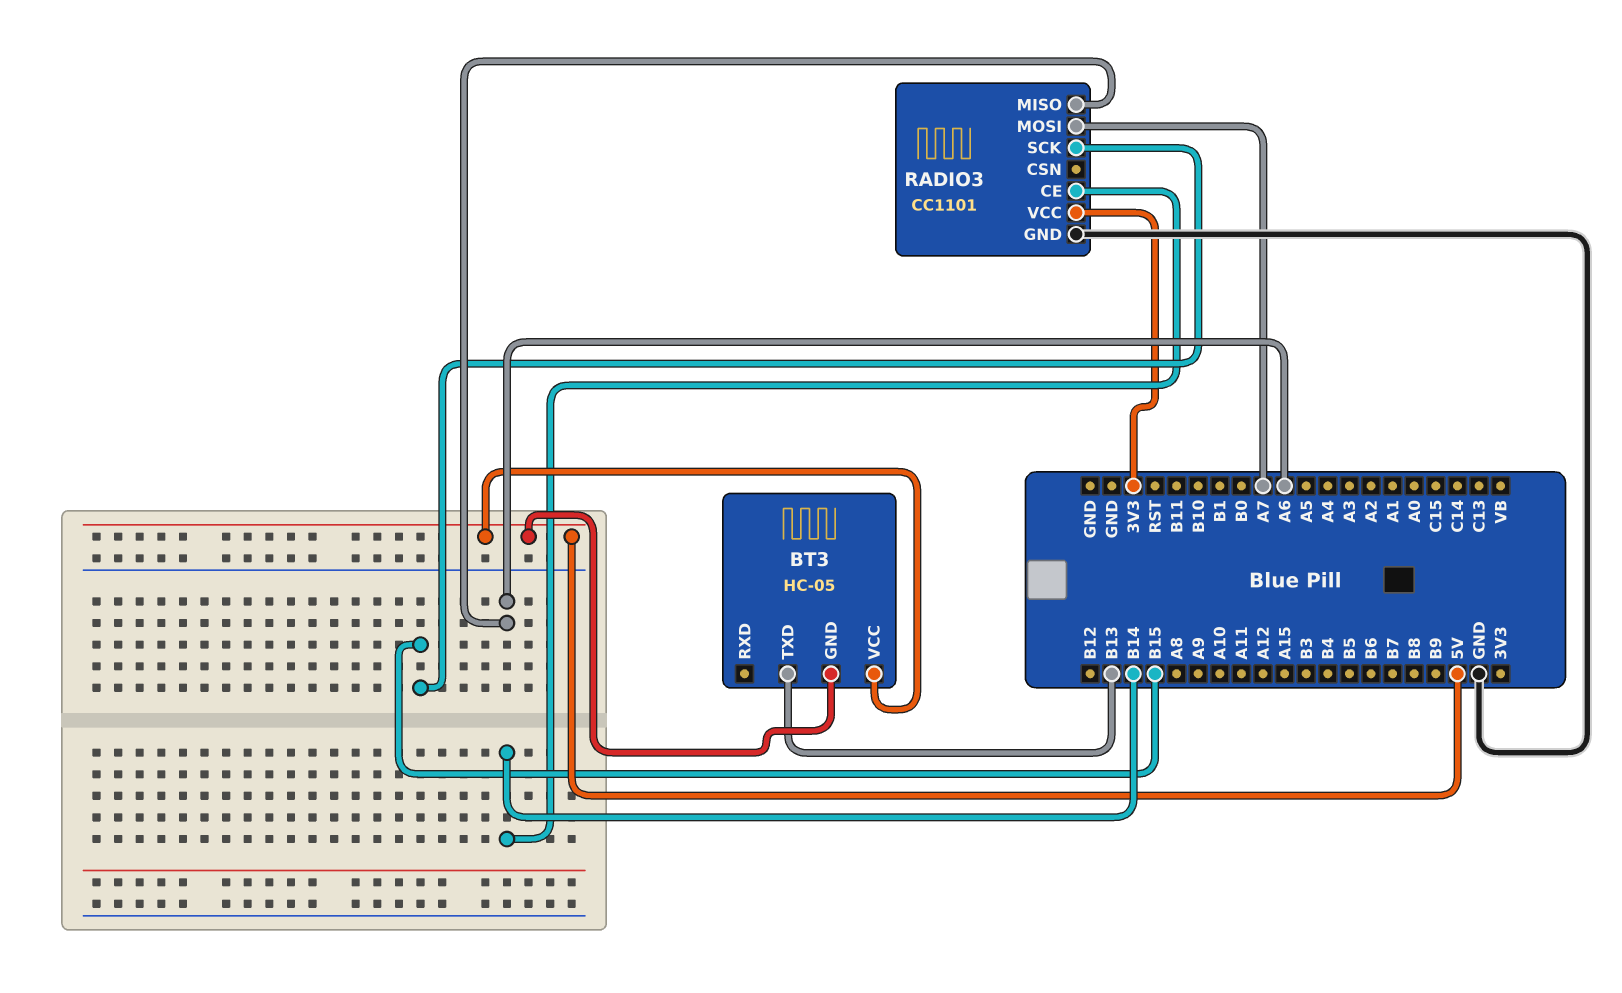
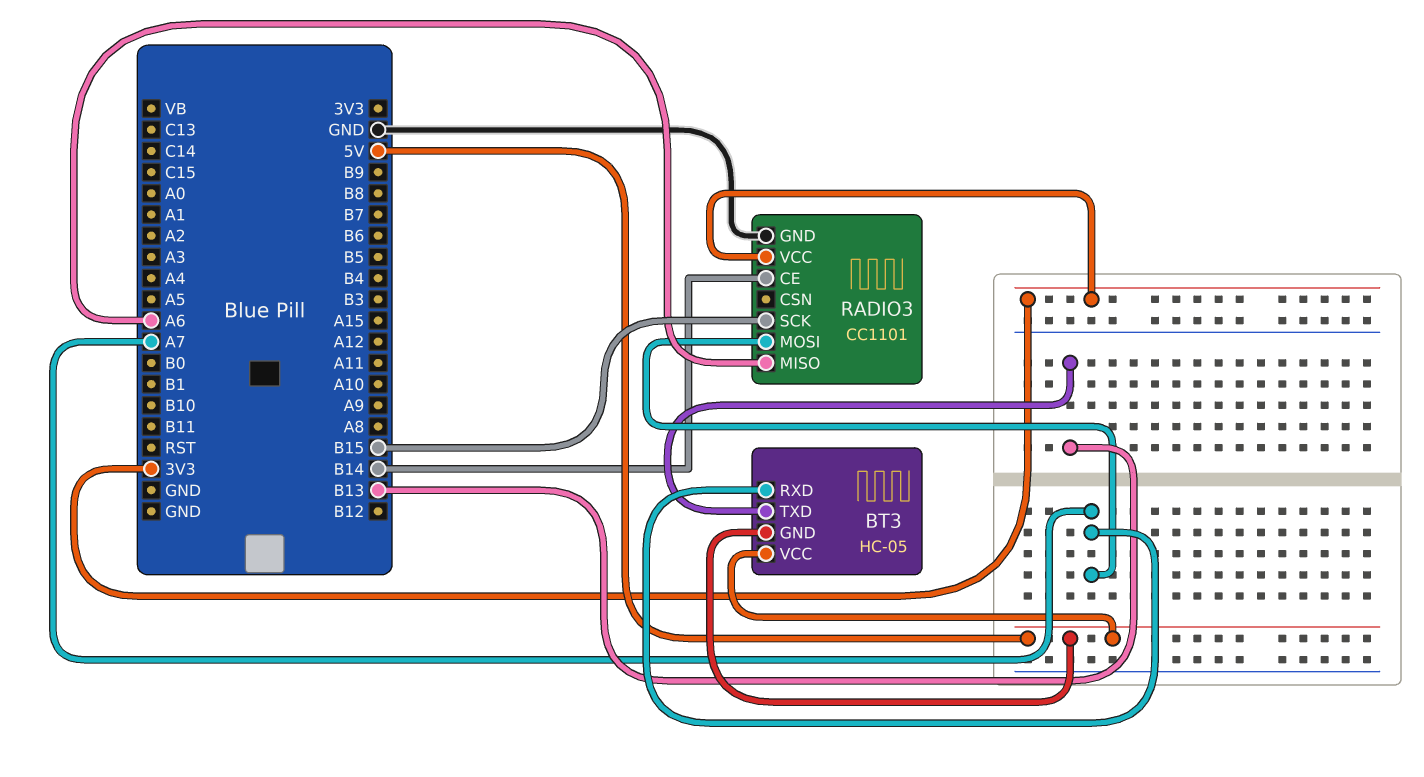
BT3 pin RXD: none -> A7

